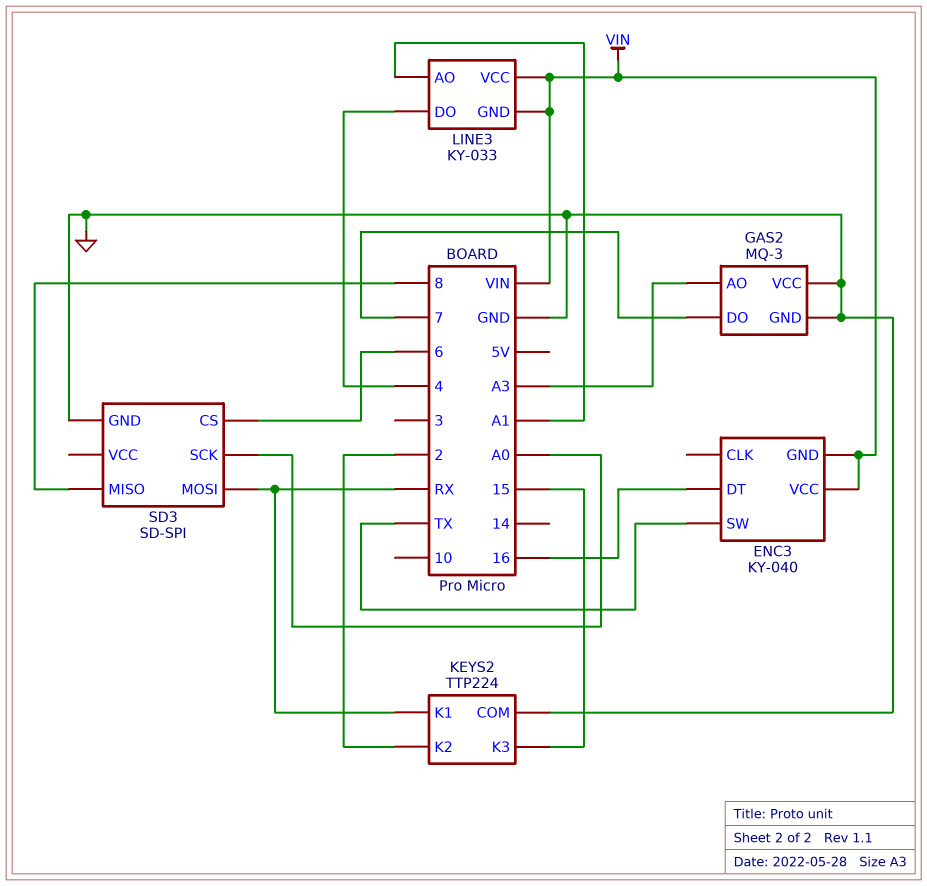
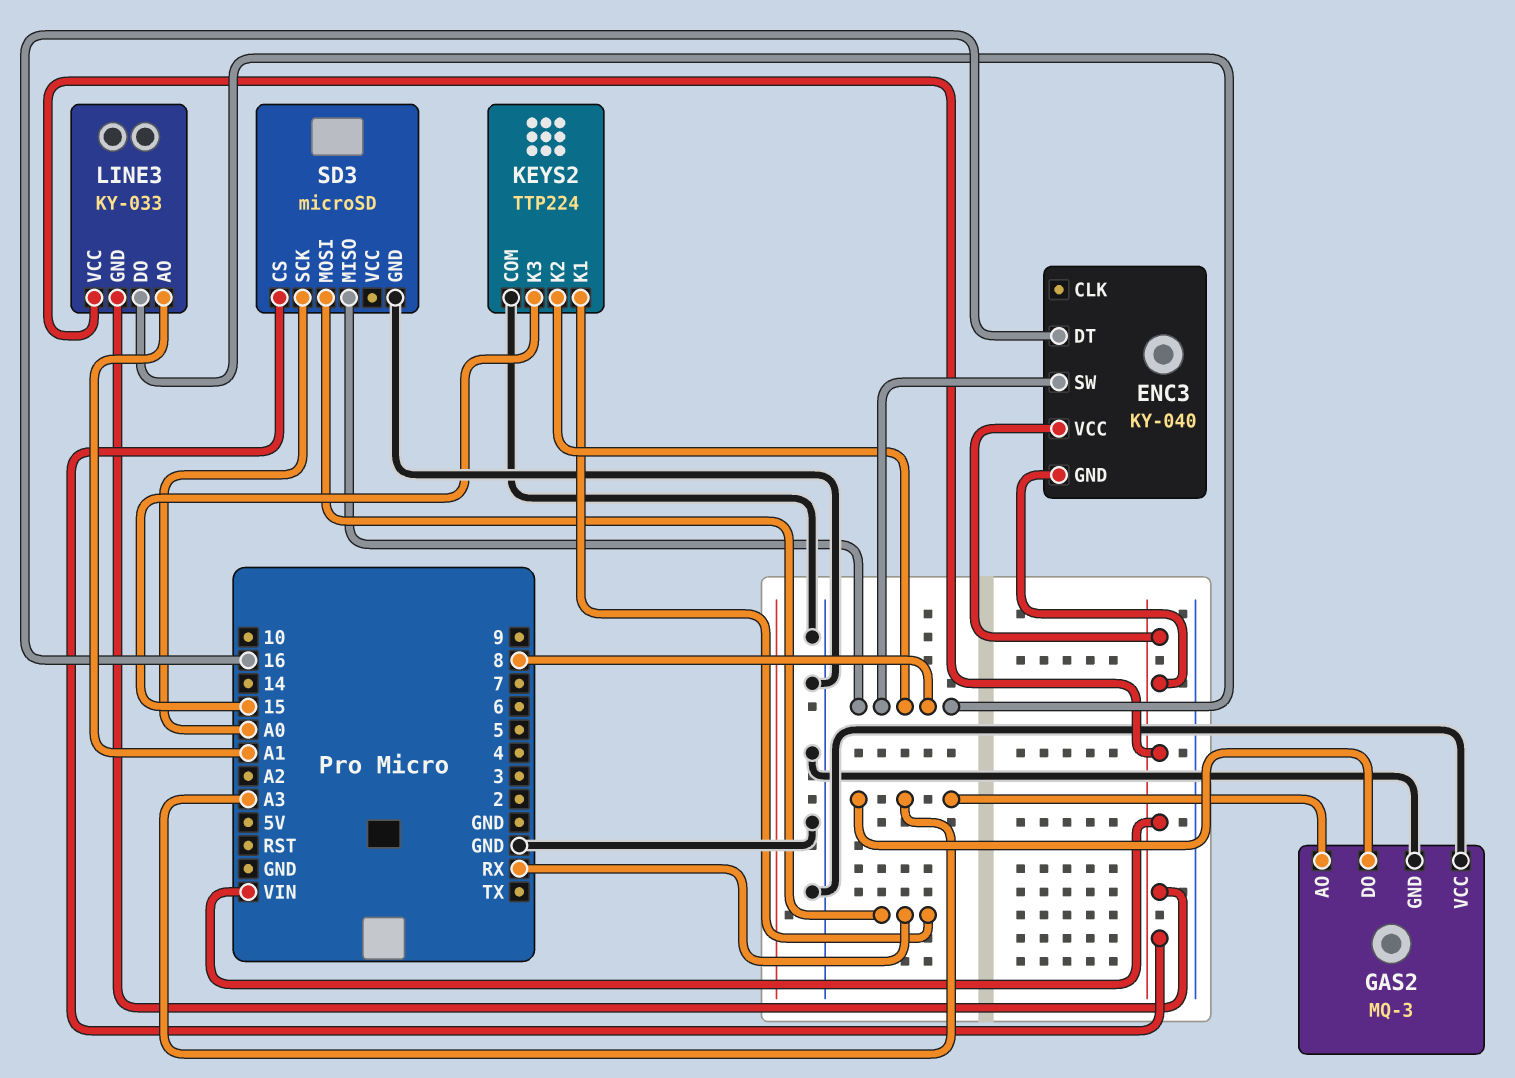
ENC3 pin SW: TX -> 8
GAS2 pin DO: 7 -> A3
KEYS2 pin K2: 2 -> 8
LINE3 pin DO: 4 -> 8
SD3: SD-SPI -> microSD
SD3 pin CS: 6 -> VIN

